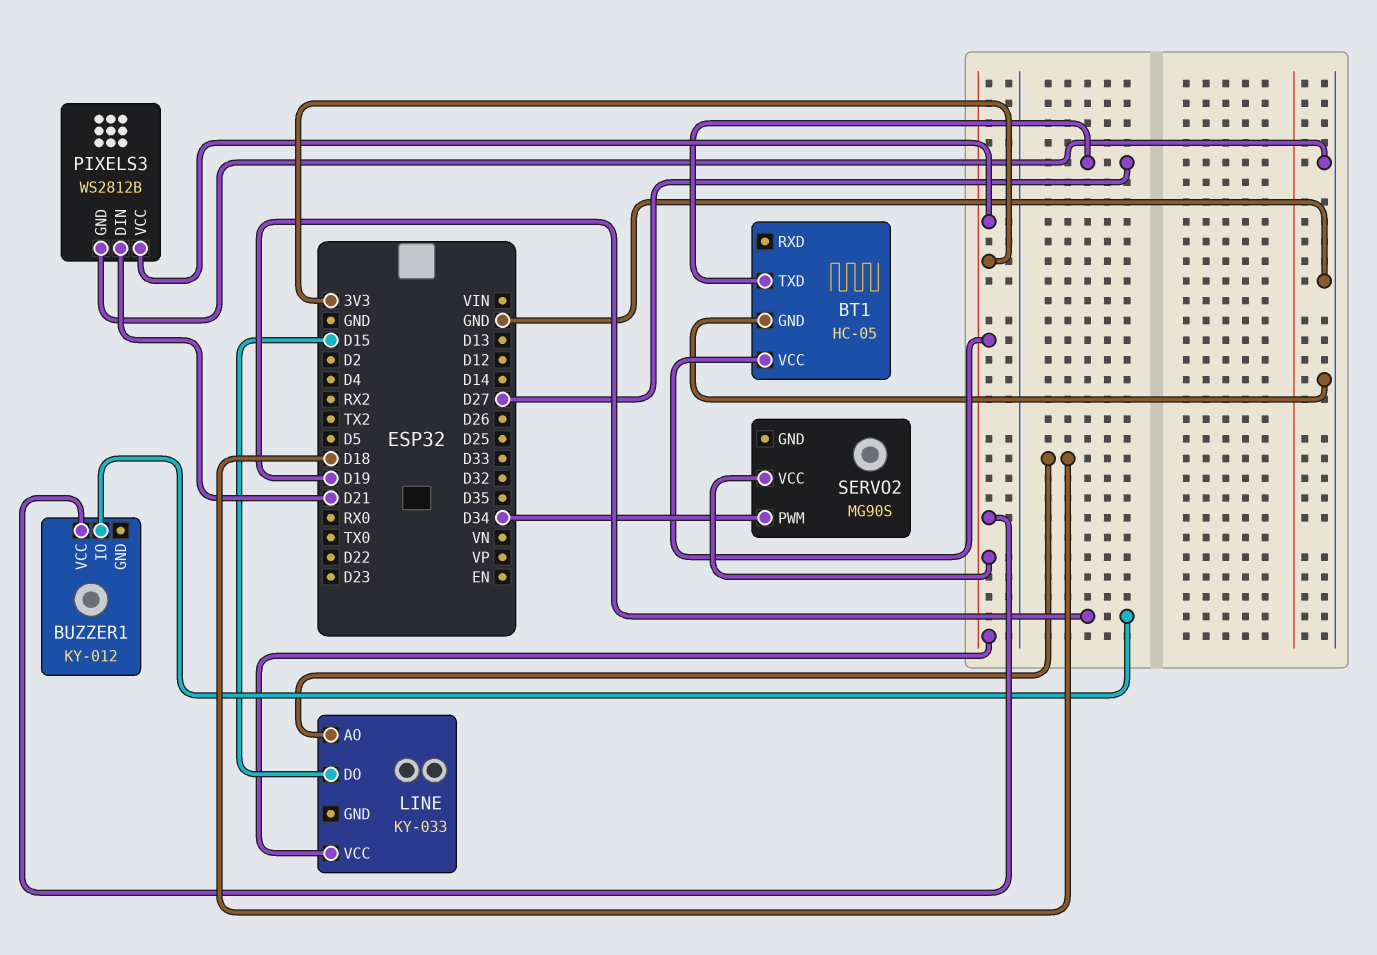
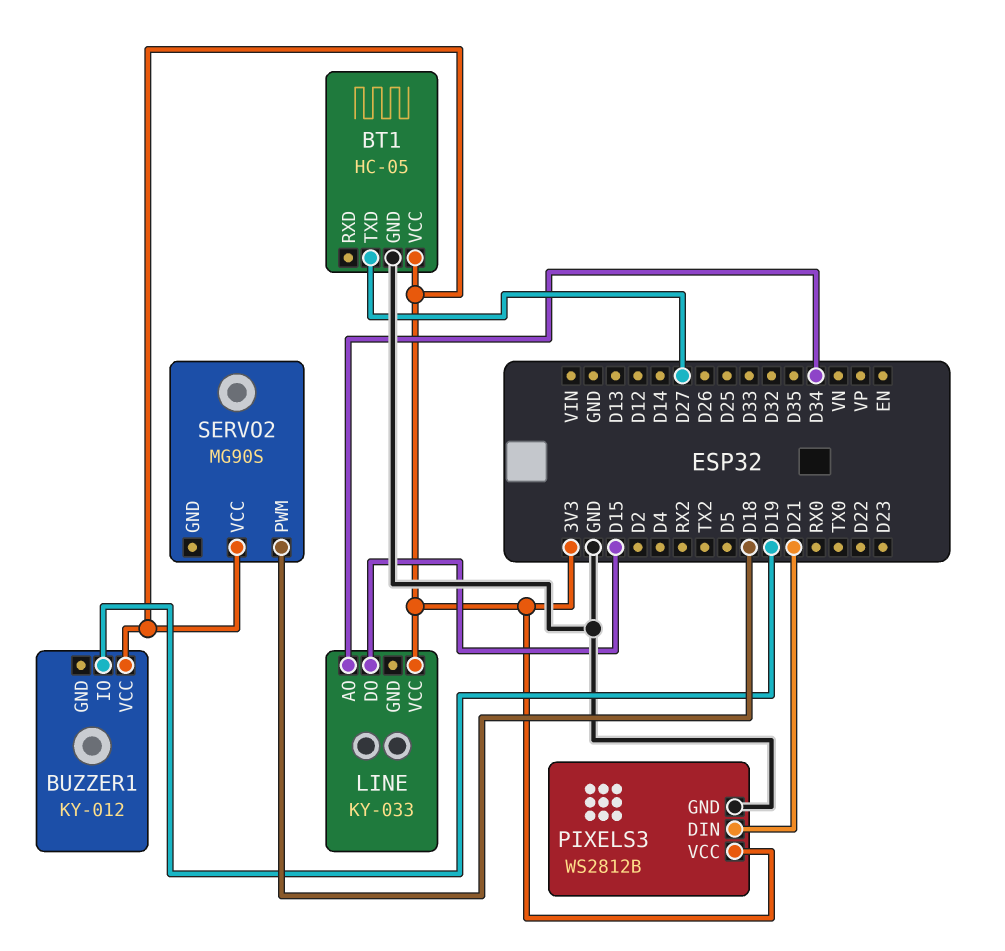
LINE pin AO: D18 -> D34
SERVO2 pin PWM: D34 -> D18

